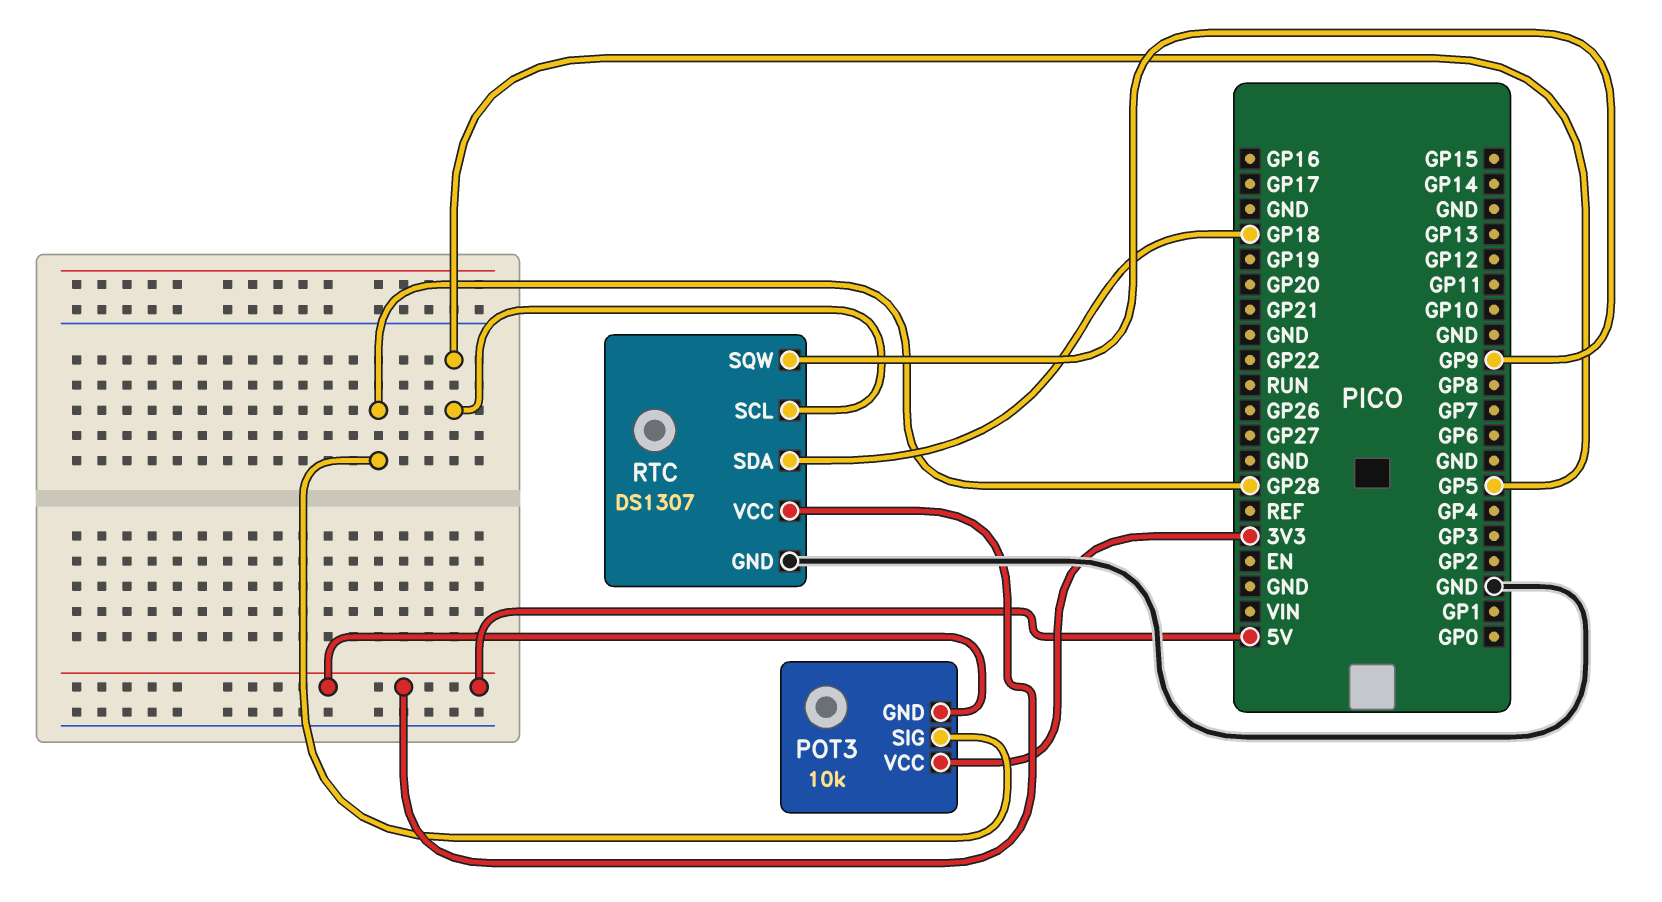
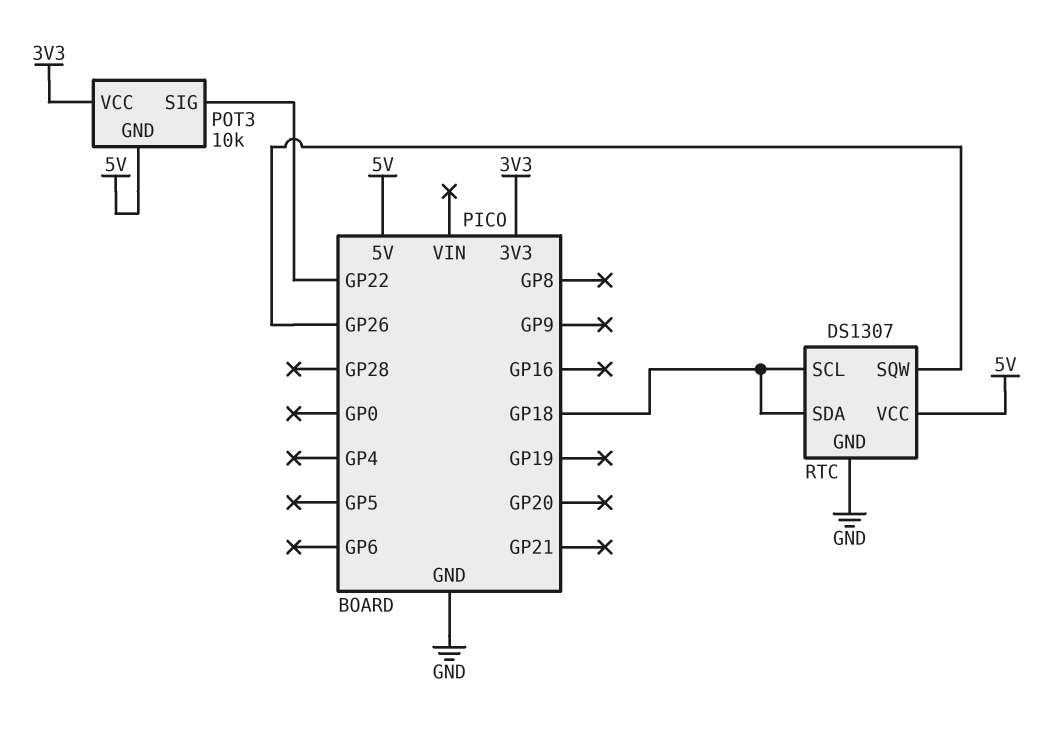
POT3 pin SIG: GP28 -> GP22
RTC pin SCL: GP5 -> GP18
RTC pin SQW: GP9 -> GP26

